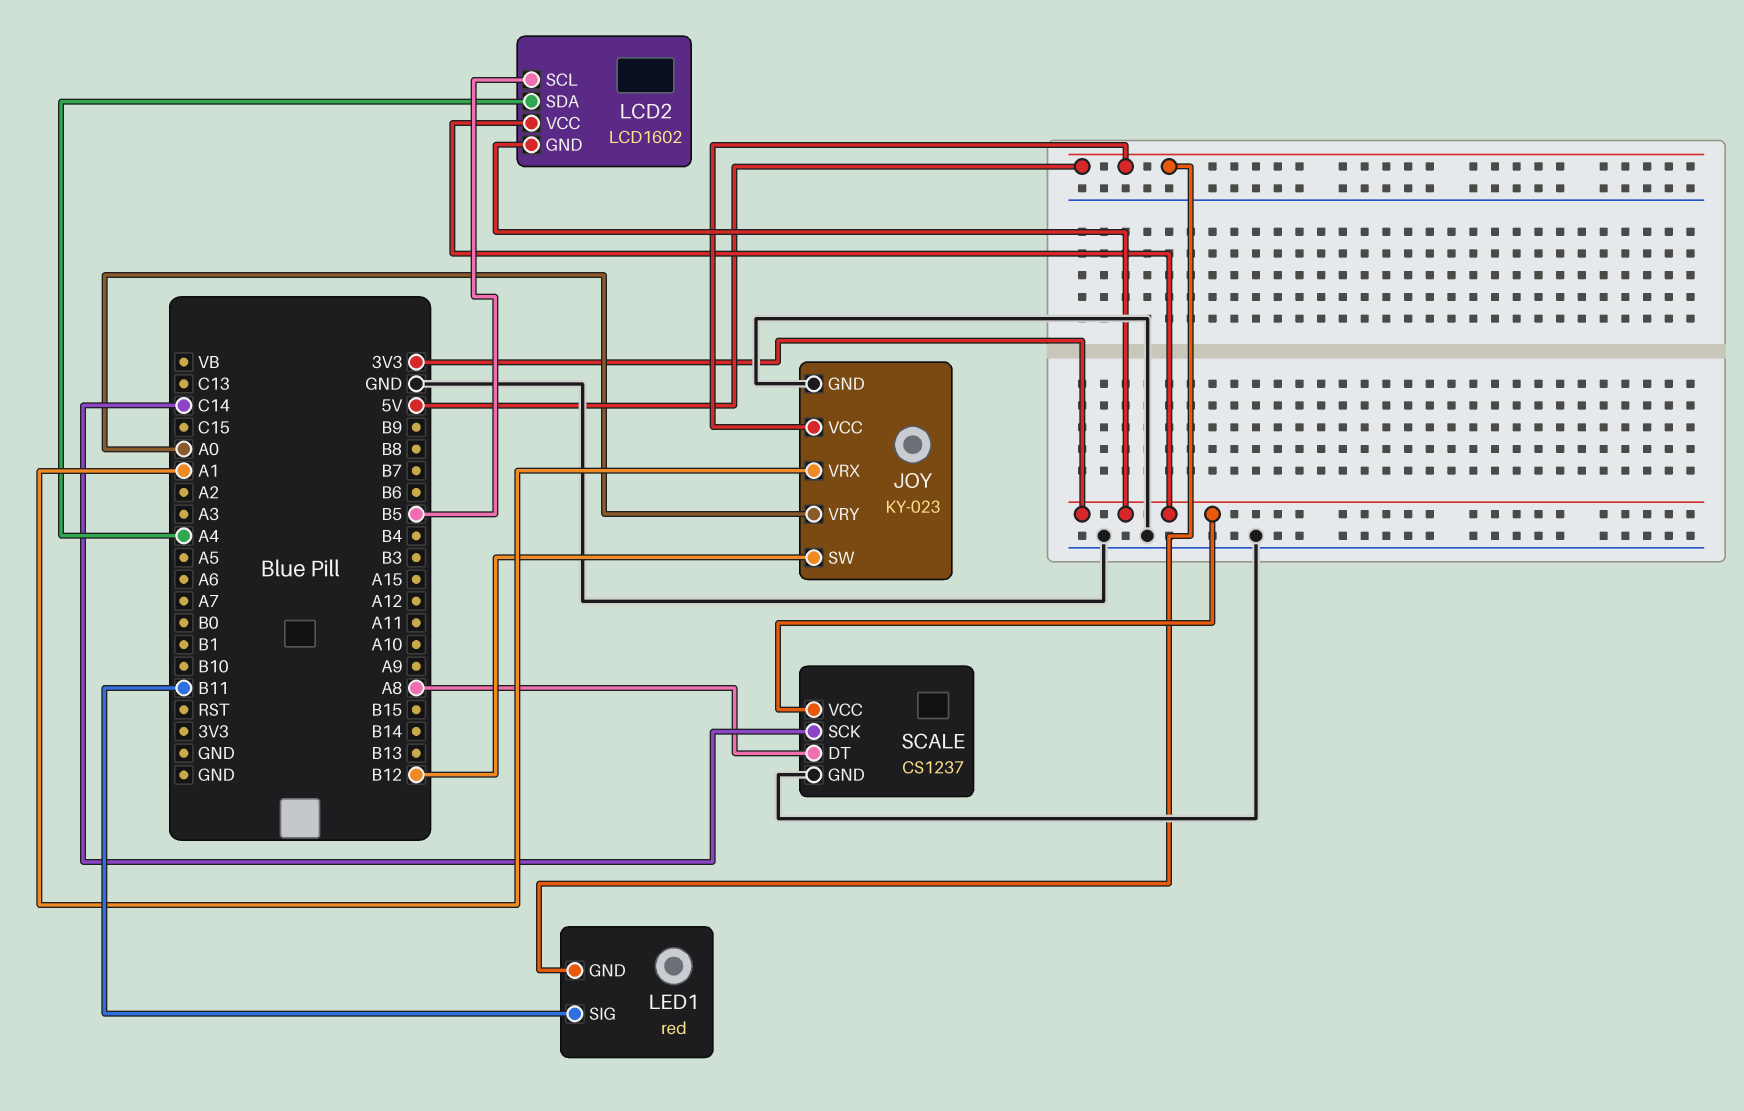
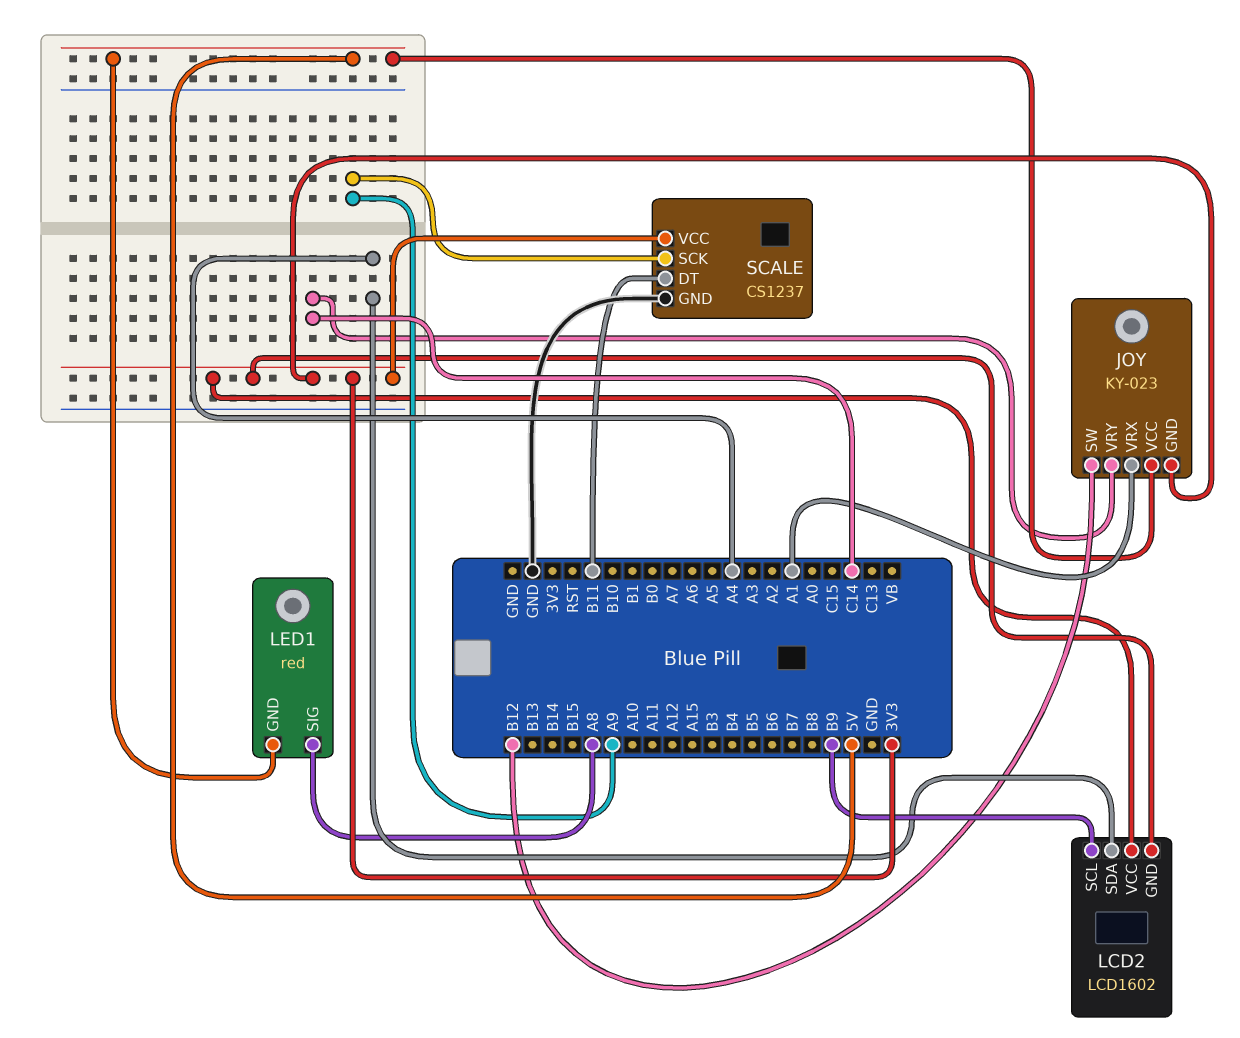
JOY pin GND: GND -> 3V3
JOY pin VRY: A0 -> C14
LCD2 pin SCL: B5 -> B9
LED1 pin SIG: B11 -> A8
SCALE pin DT: A8 -> B11
SCALE pin SCK: C14 -> A9

